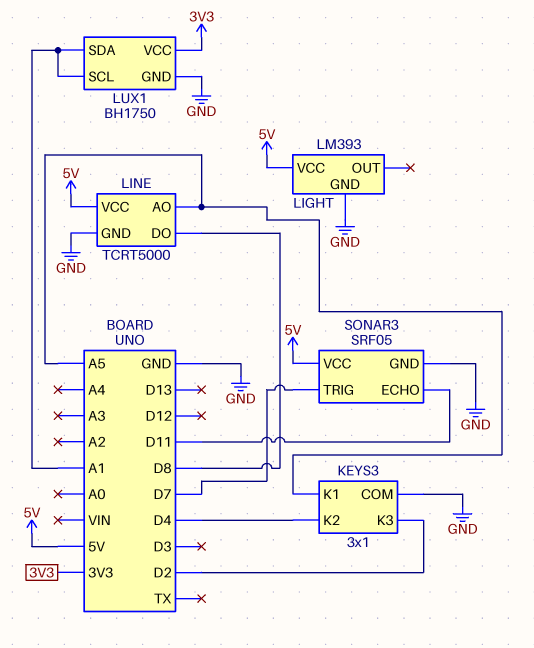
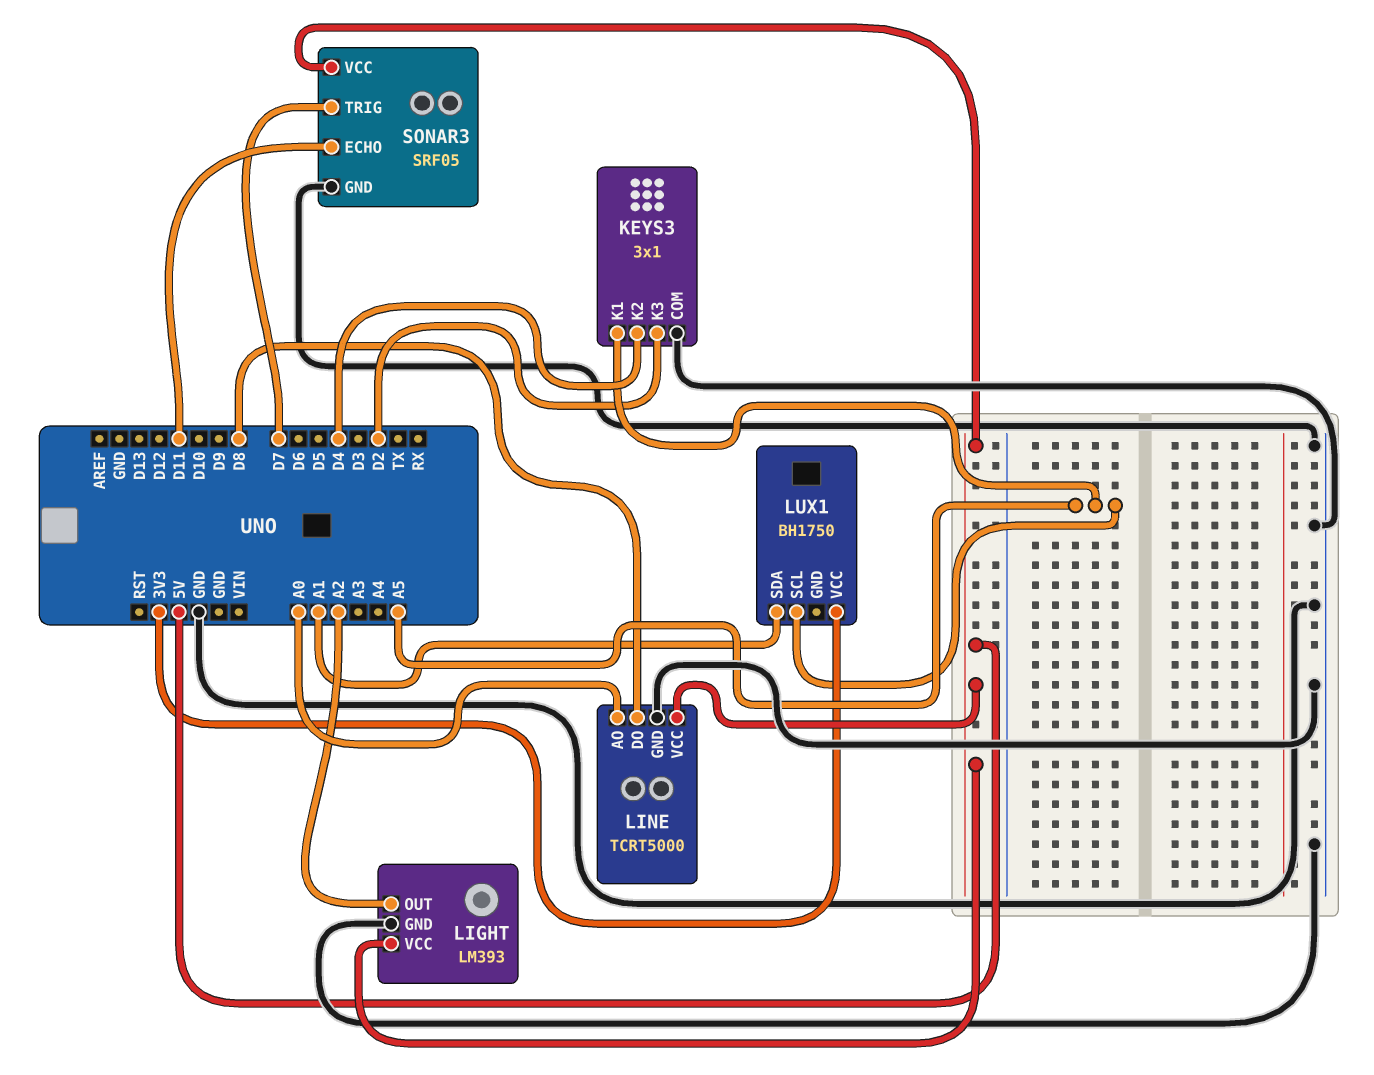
LIGHT pin OUT: none -> A2
LINE pin AO: A5 -> A0
LUX1 pin GND: GND -> none
LUX1 pin SCL: A1 -> A5

